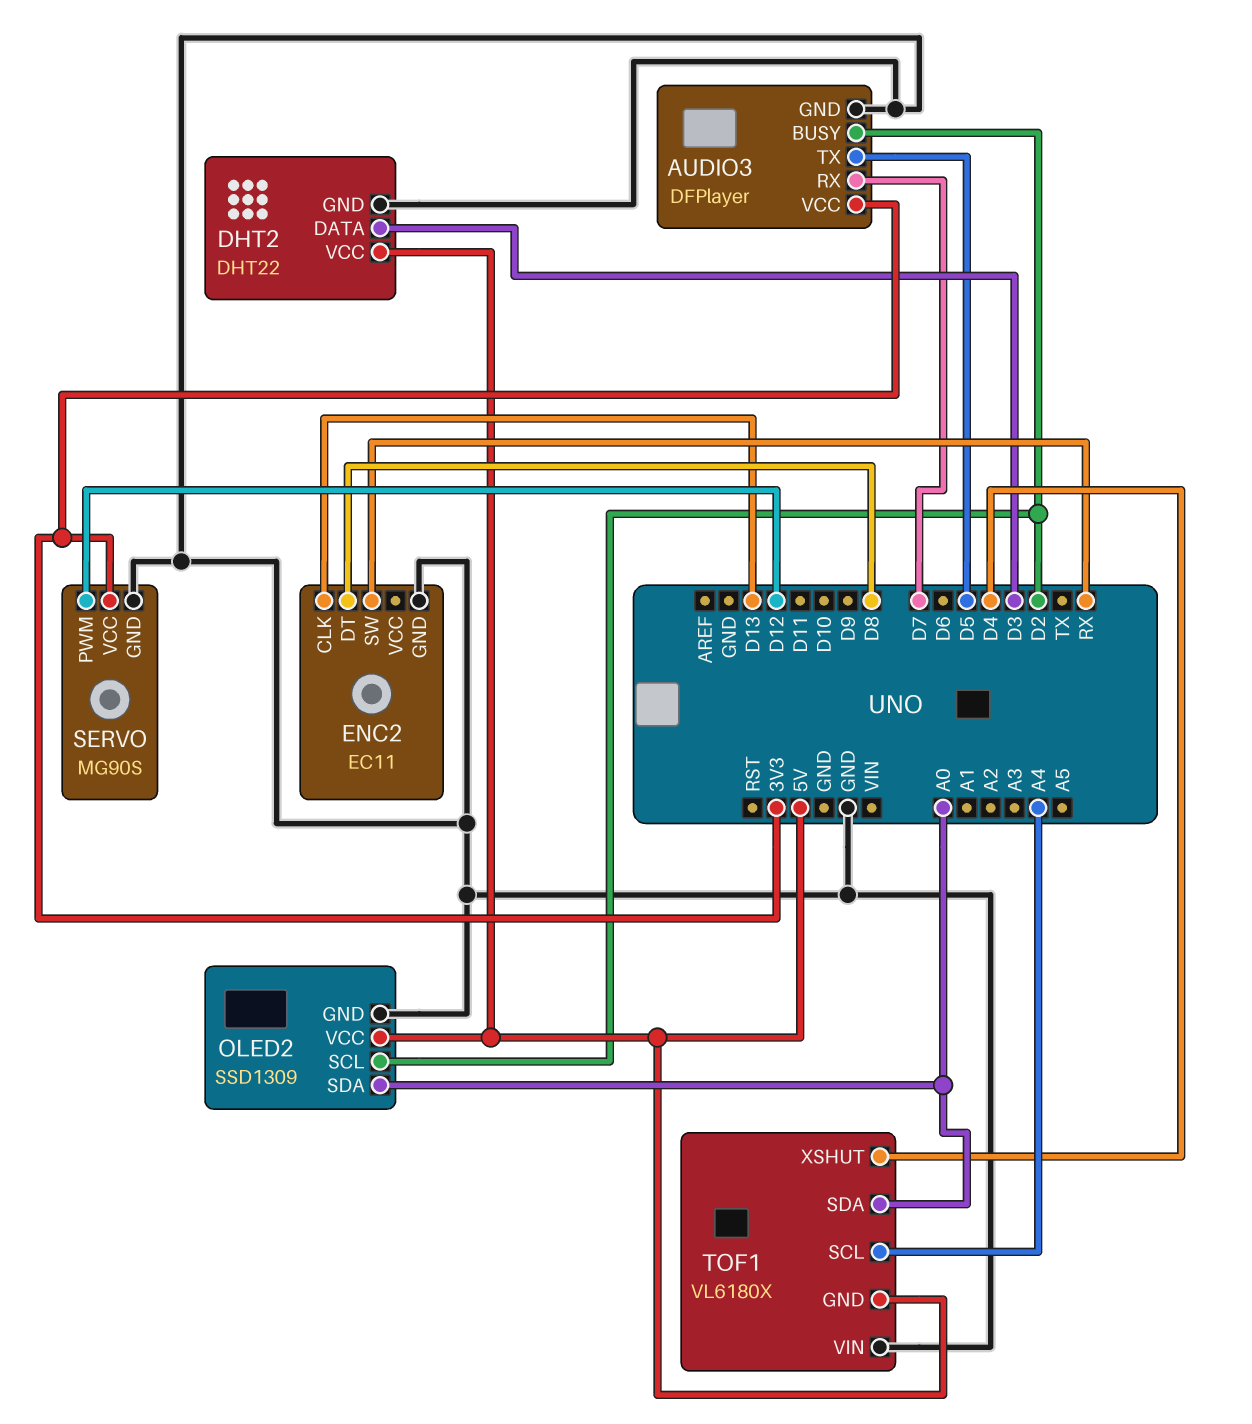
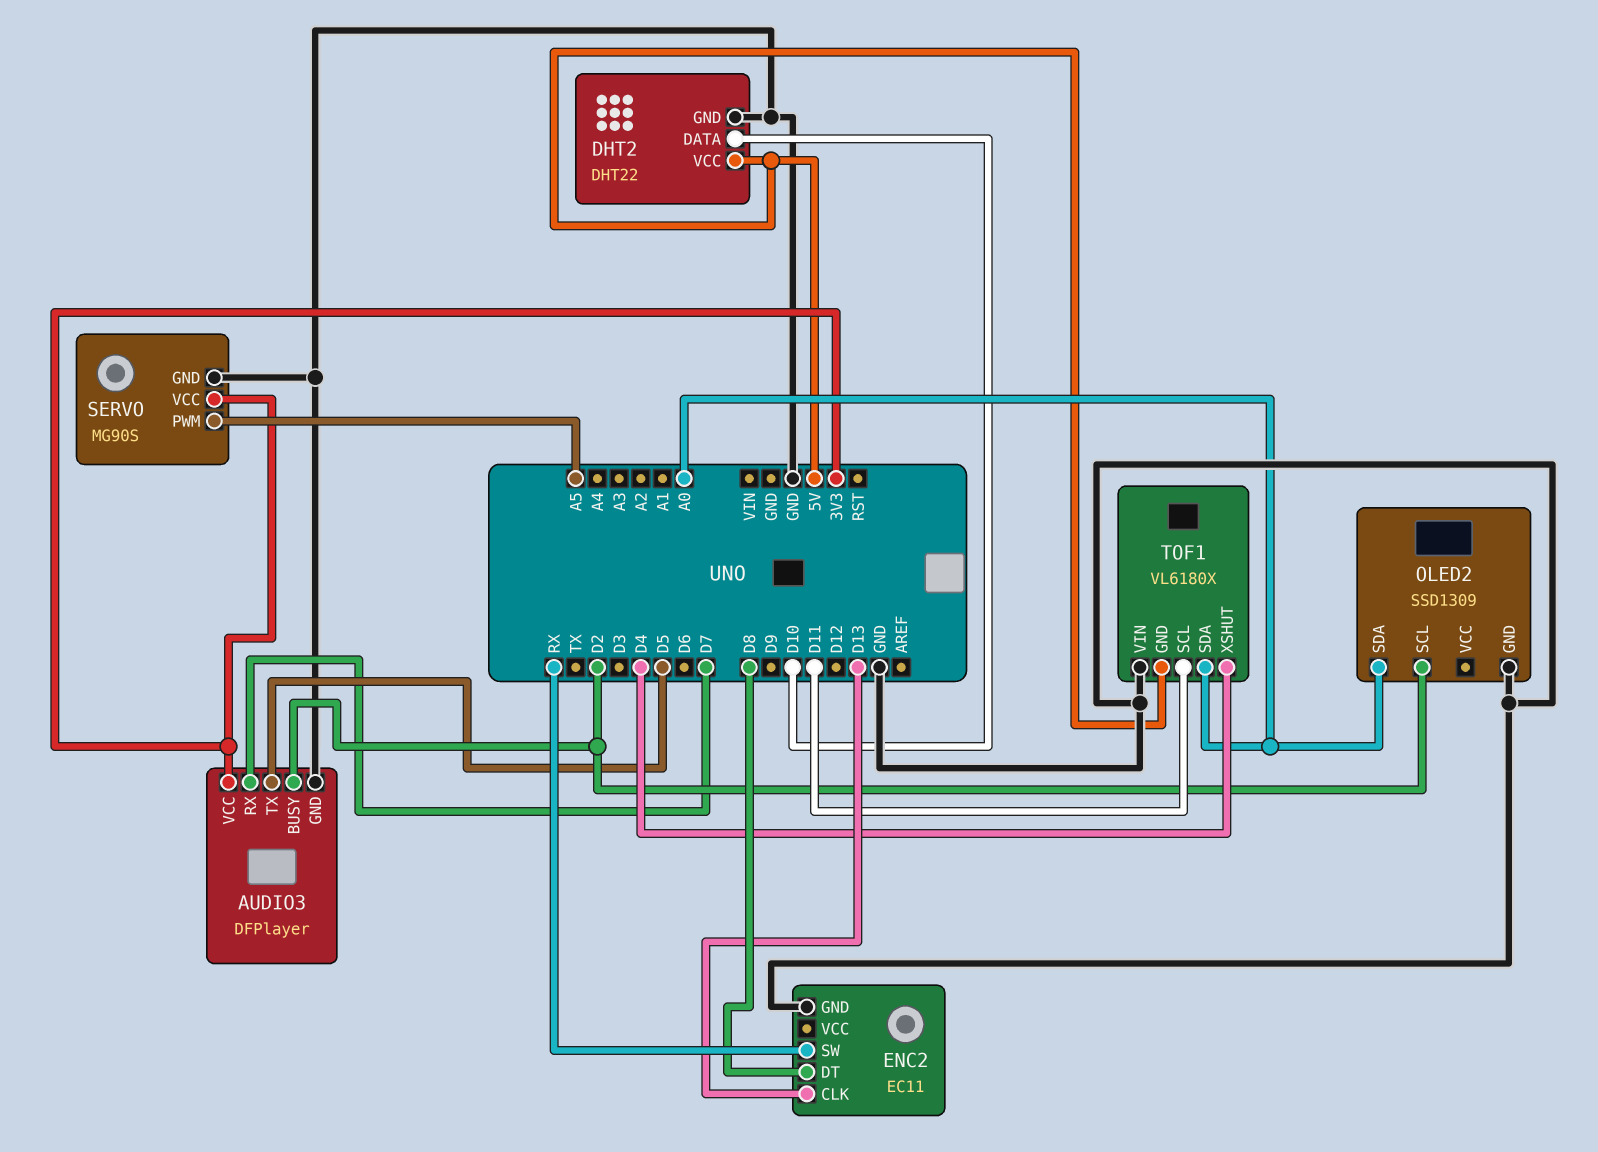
DHT2 pin DATA: D3 -> D10
OLED2 pin VCC: 5V -> none
SERVO pin PWM: D12 -> A5
TOF1 pin SCL: A4 -> D11

